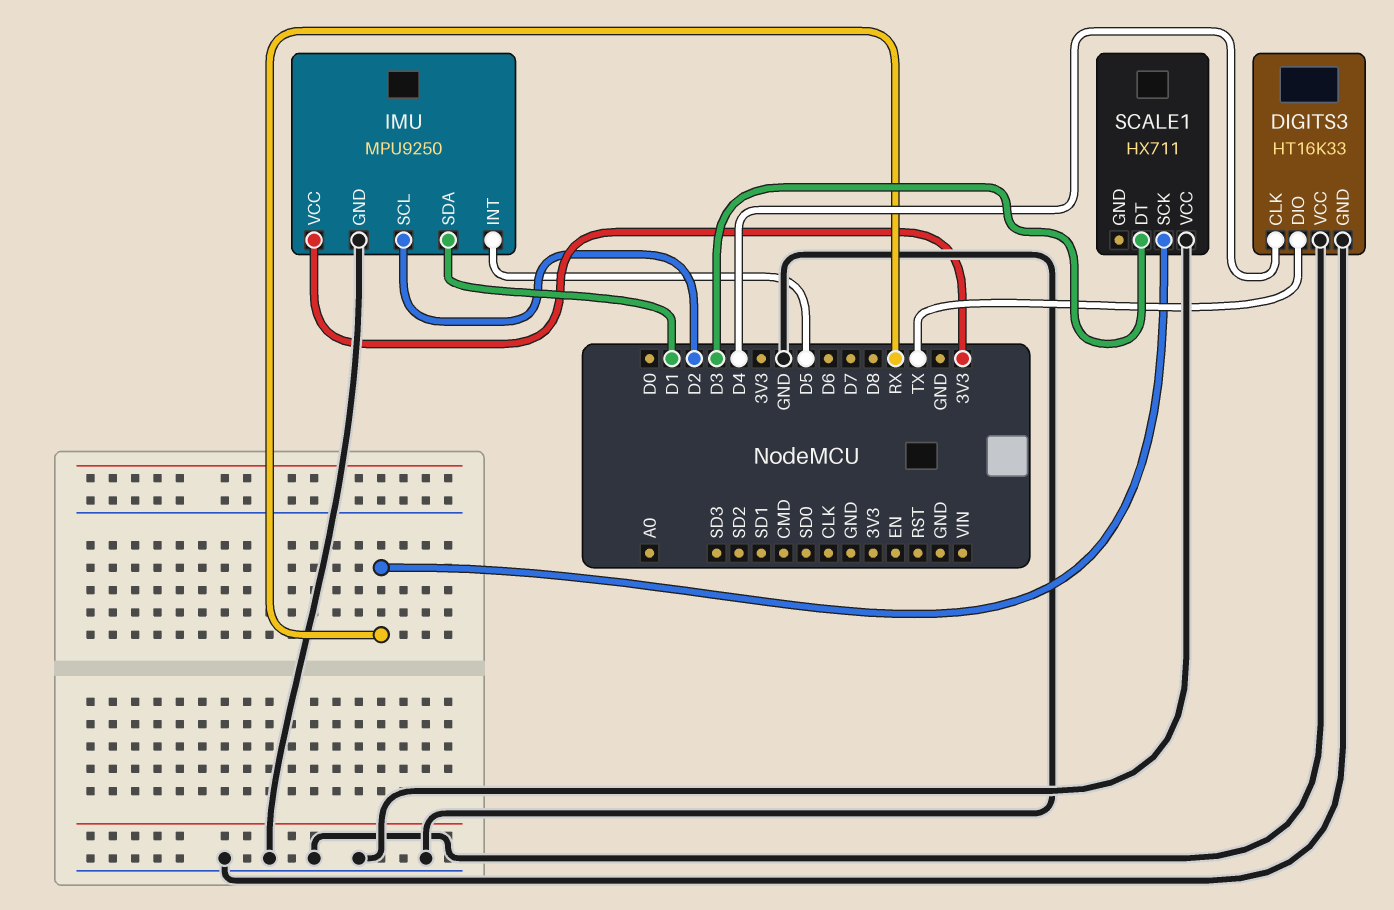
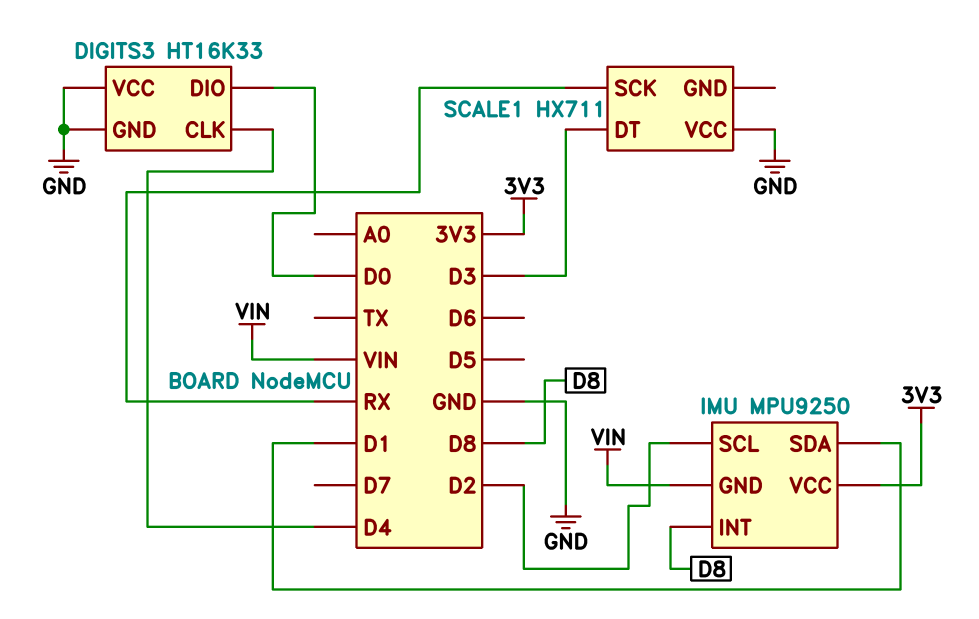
DIGITS3 pin DIO: TX -> D0
IMU pin GND: GND -> VIN
IMU pin INT: D5 -> D8

